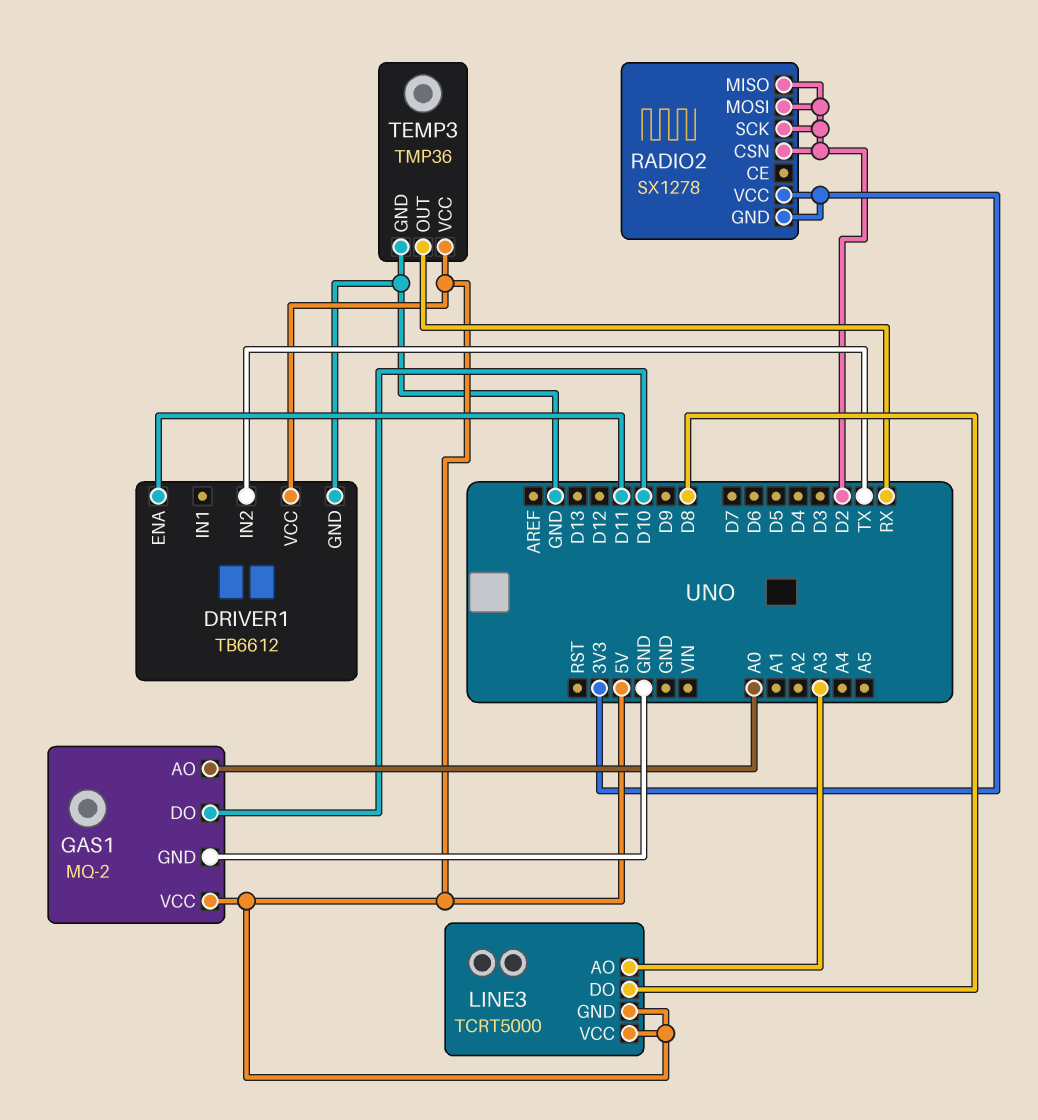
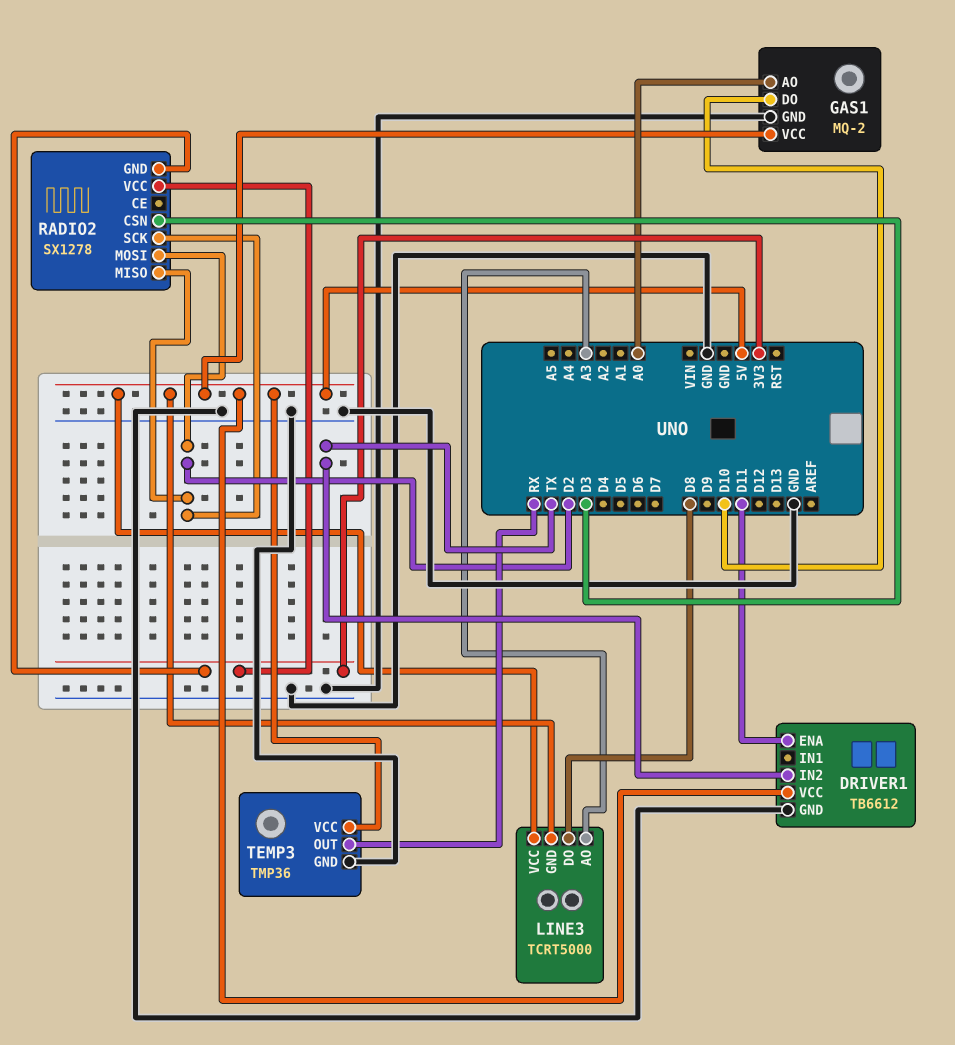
RADIO2 pin CSN: D2 -> D3

